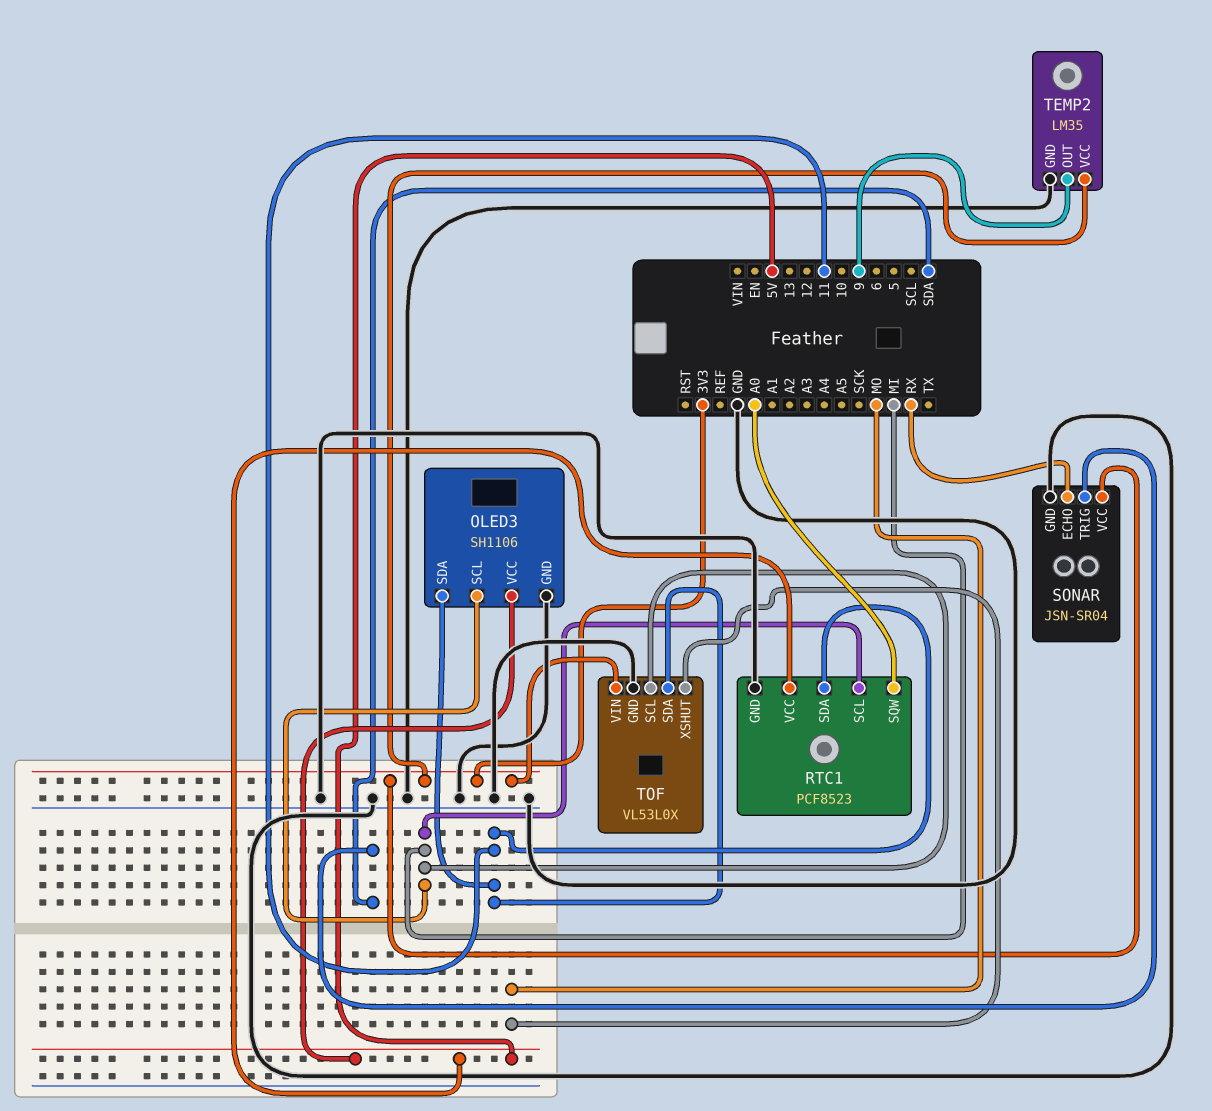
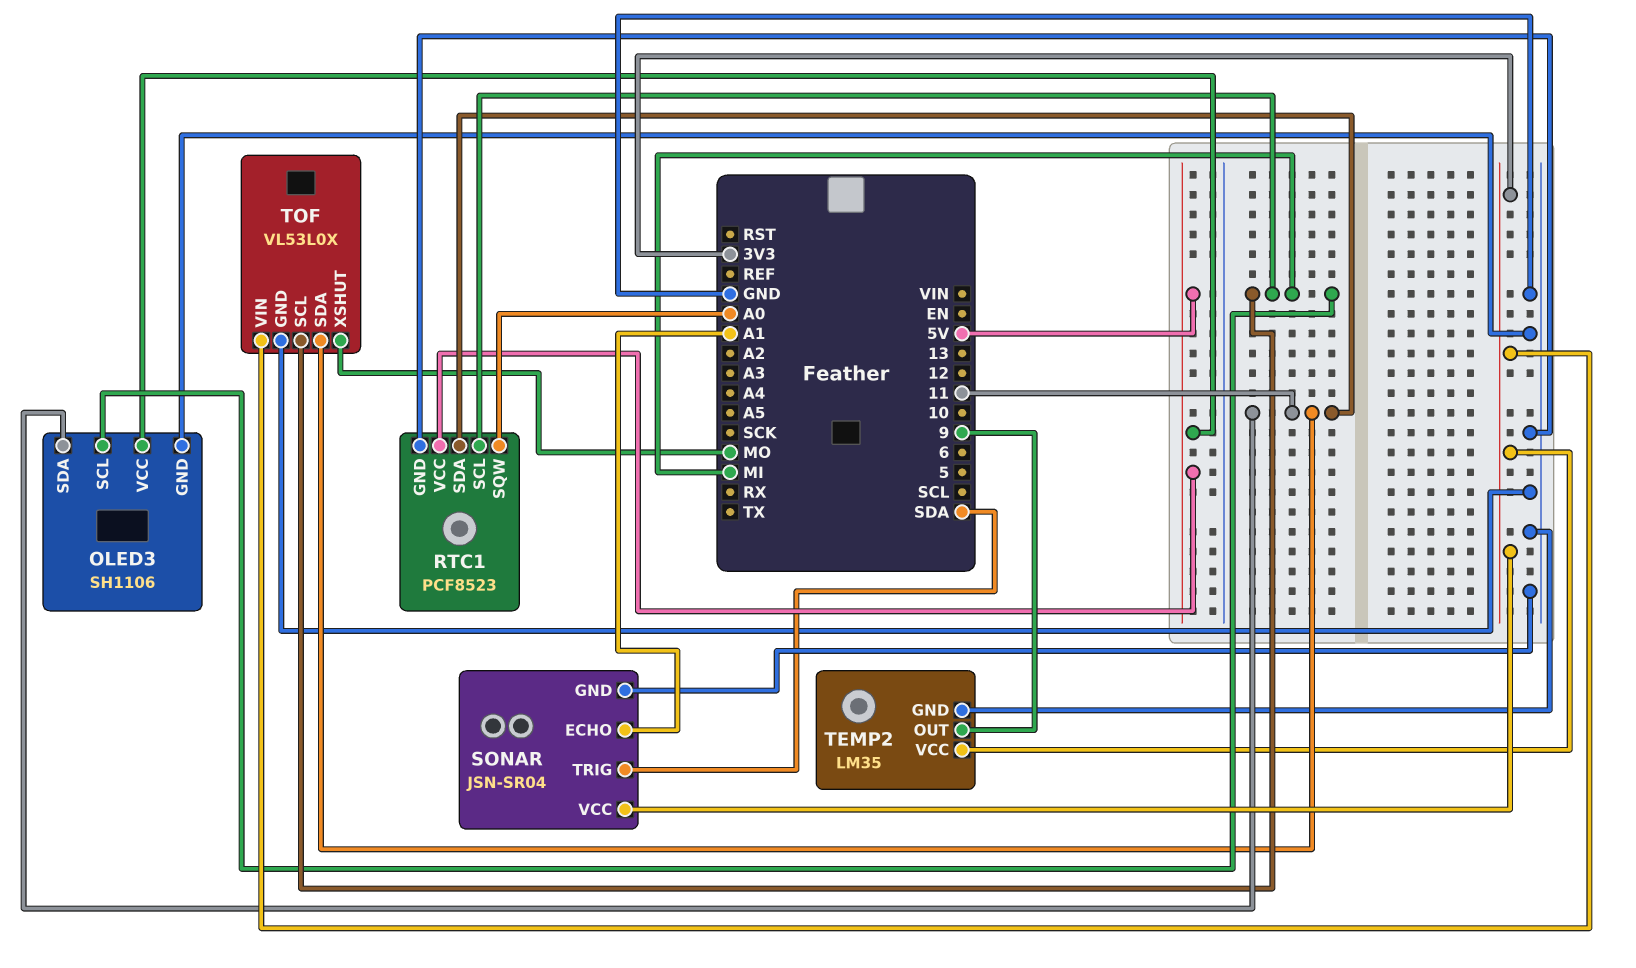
SONAR pin ECHO: RX -> A1

